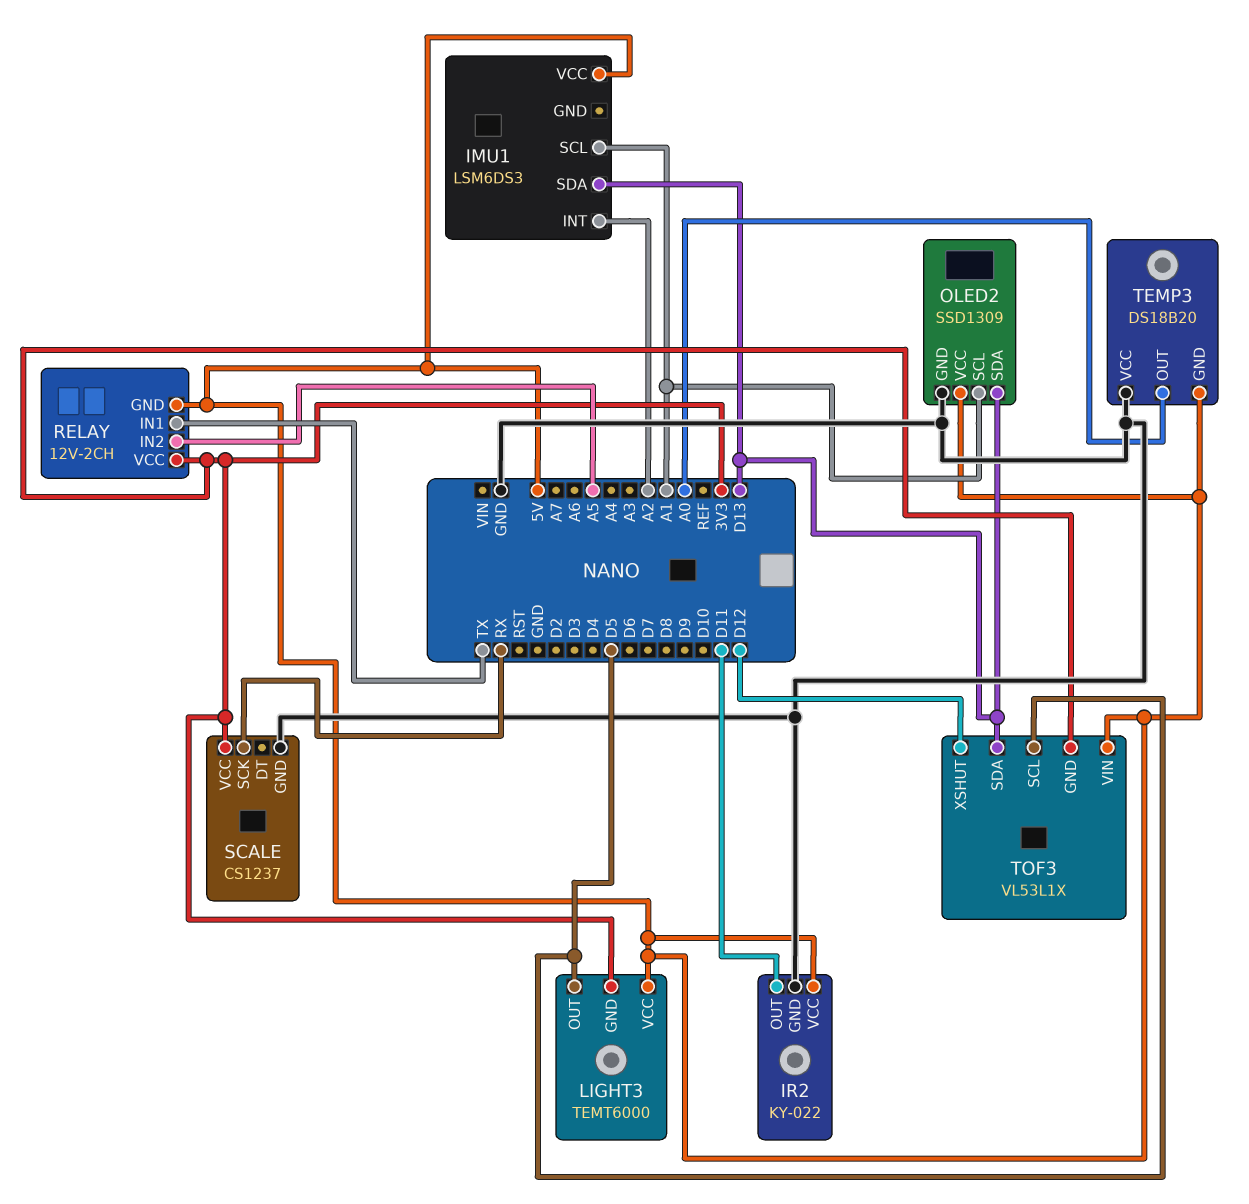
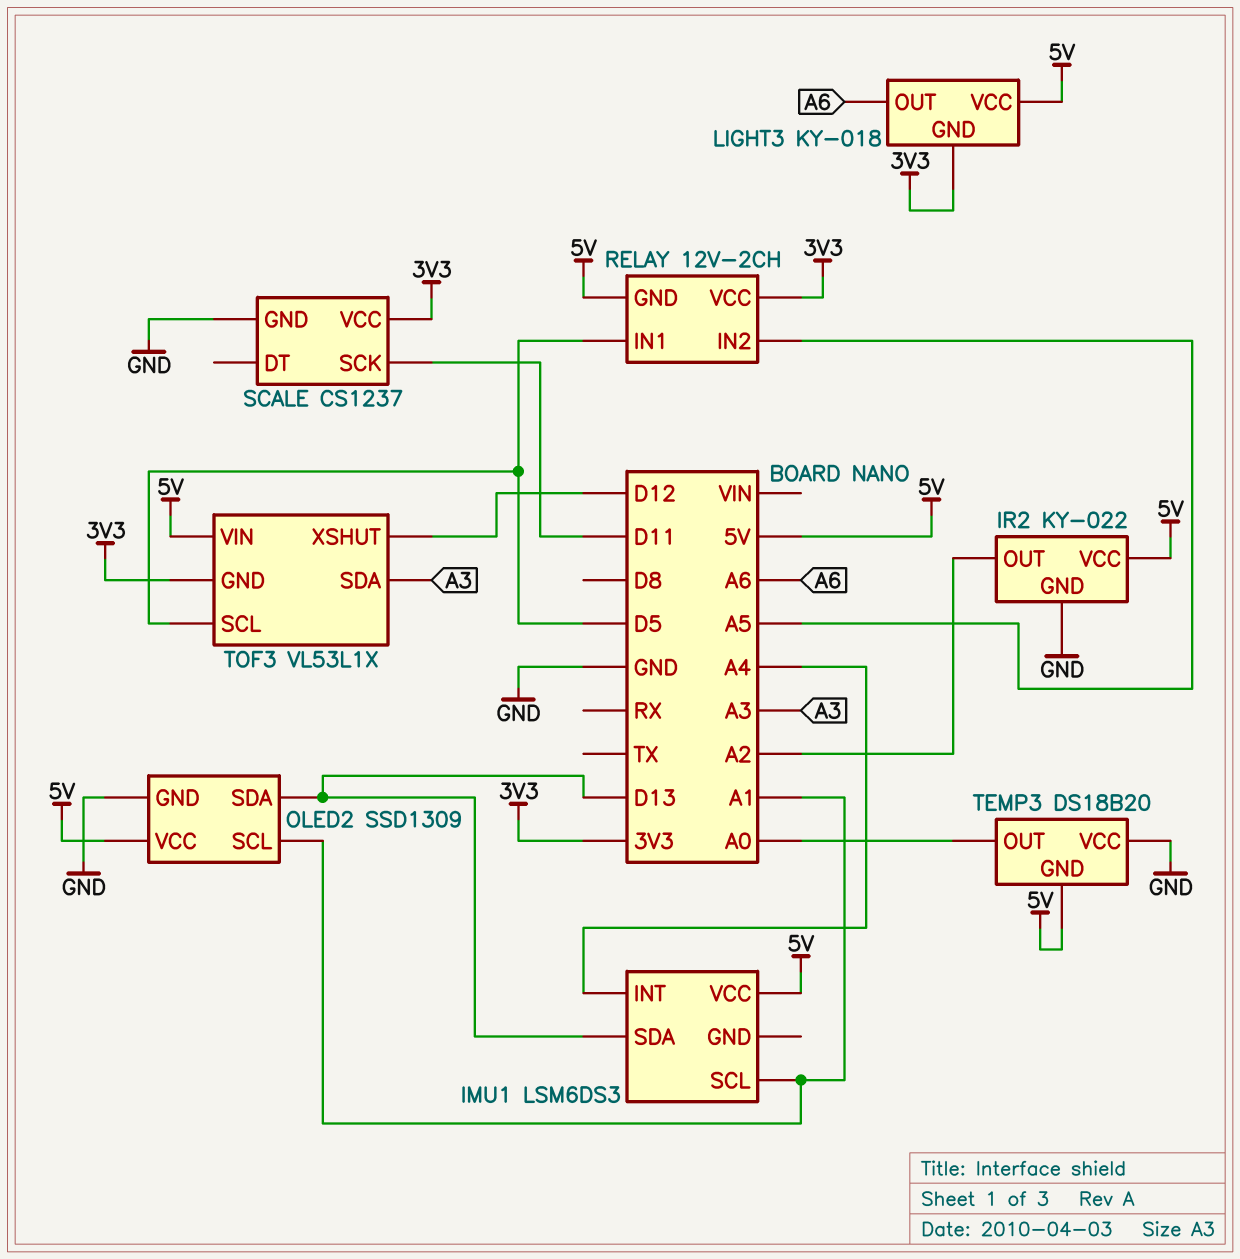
IMU1 pin INT: A2 -> A4
IR2 pin OUT: D11 -> A2
LIGHT3: TEMT6000 -> KY-018
LIGHT3 pin OUT: D5 -> A6
RELAY pin IN1: TX -> D5
SCALE pin SCK: RX -> D11
TOF3 pin SDA: D13 -> A3

